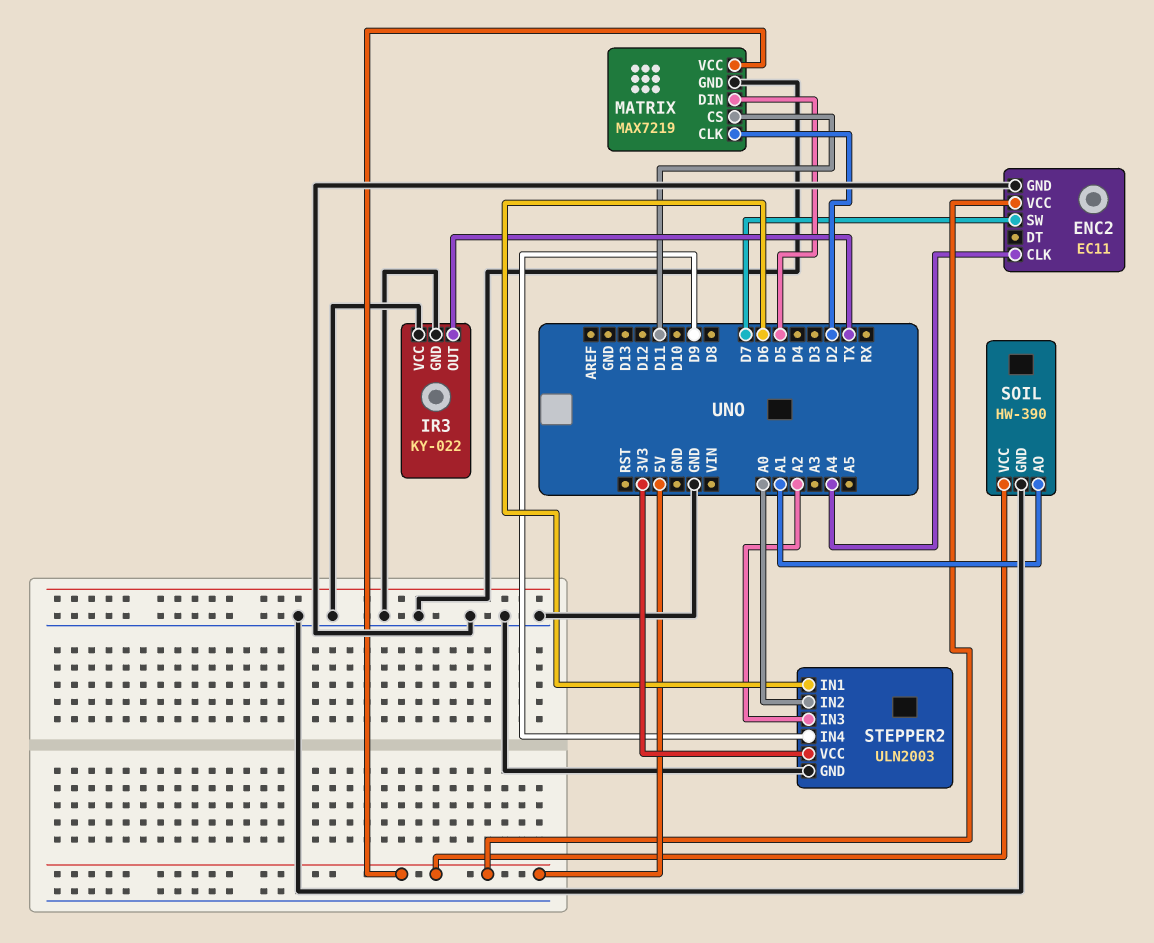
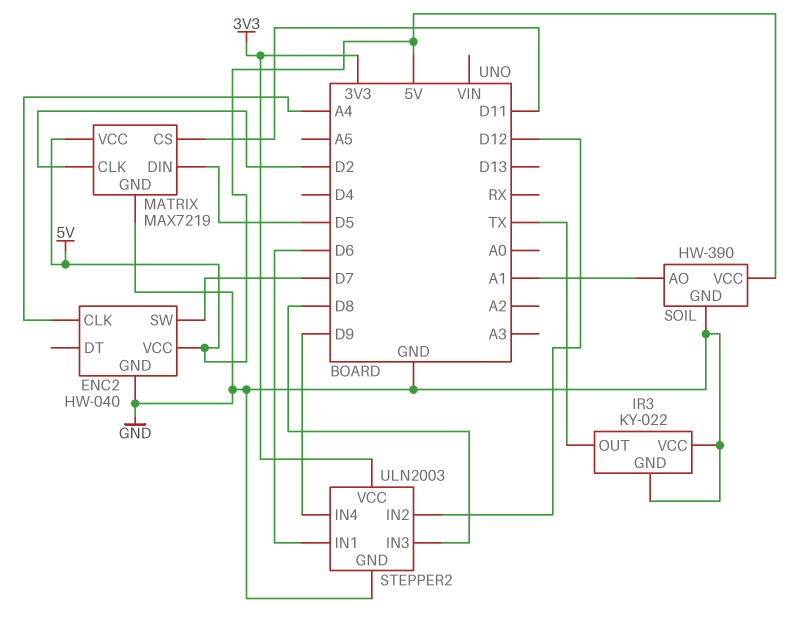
ENC2: EC11 -> HW-040
STEPPER2 pin IN2: A0 -> D12
STEPPER2 pin IN3: A2 -> D8

